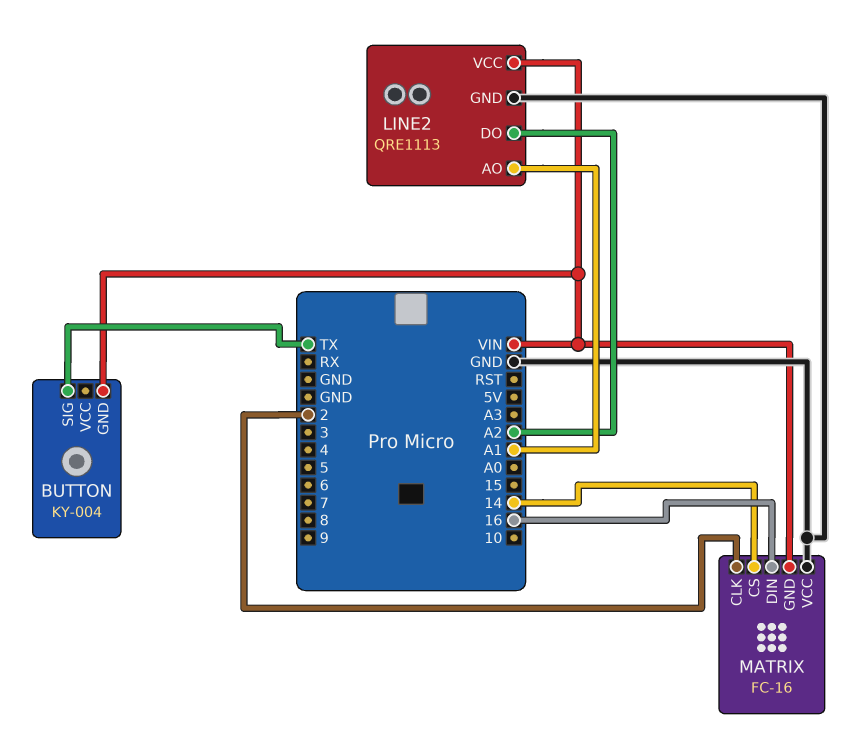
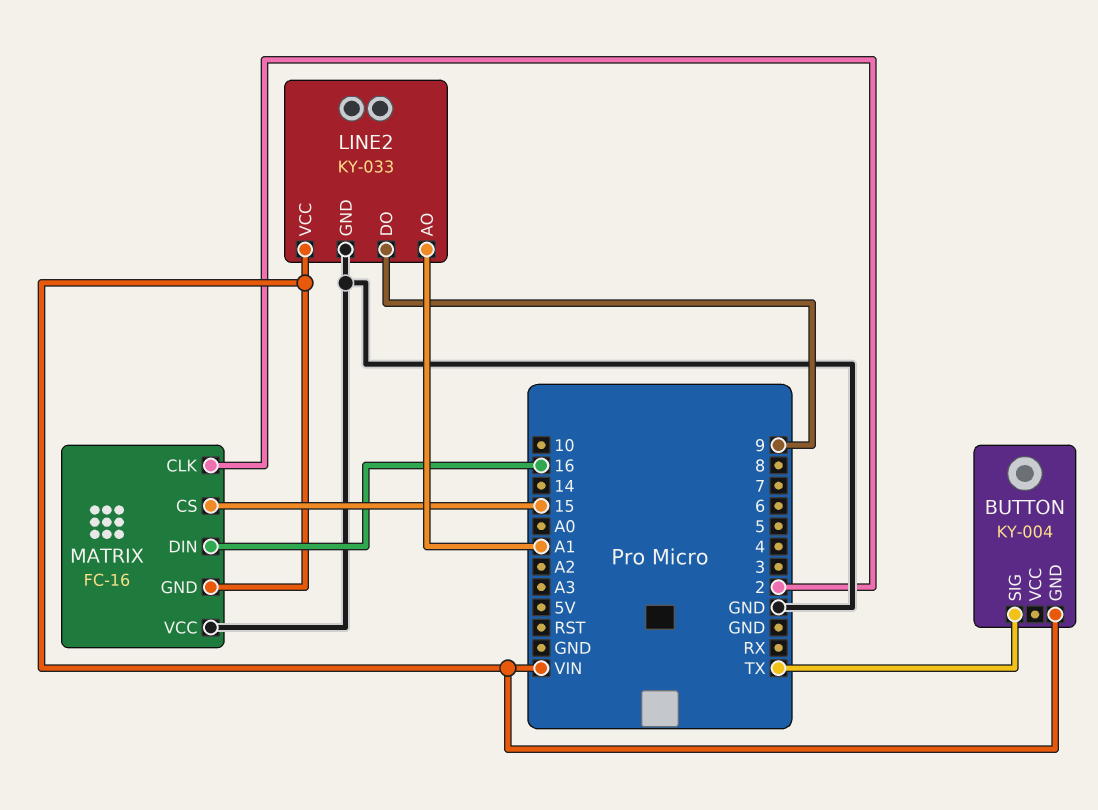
LINE2: QRE1113 -> KY-033
LINE2 pin DO: A2 -> 9
MATRIX pin CS: 14 -> 15

